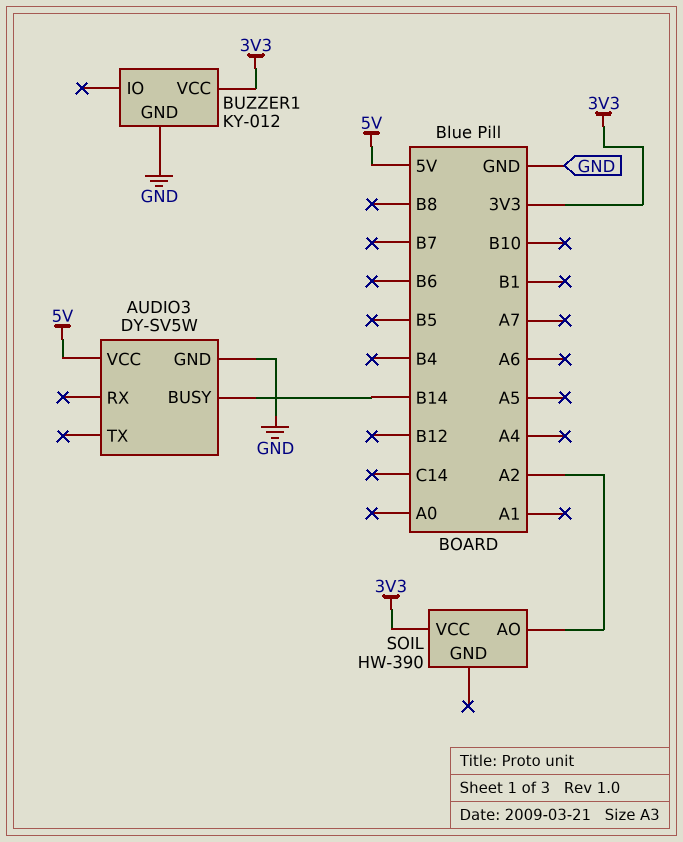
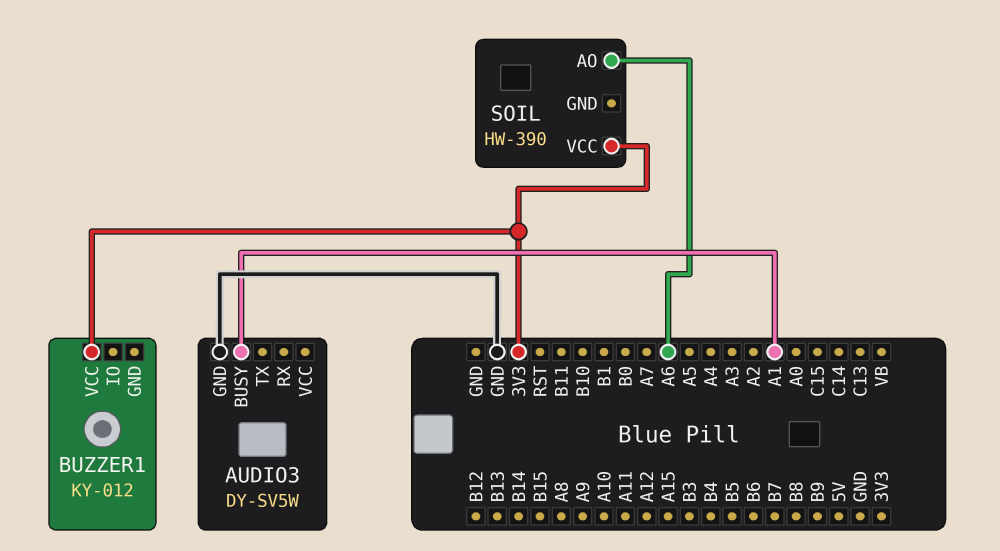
AUDIO3 pin BUSY: B14 -> A1
AUDIO3 pin VCC: 5V -> none
BUZZER1 pin GND: GND -> none
SOIL pin AO: A2 -> A6

